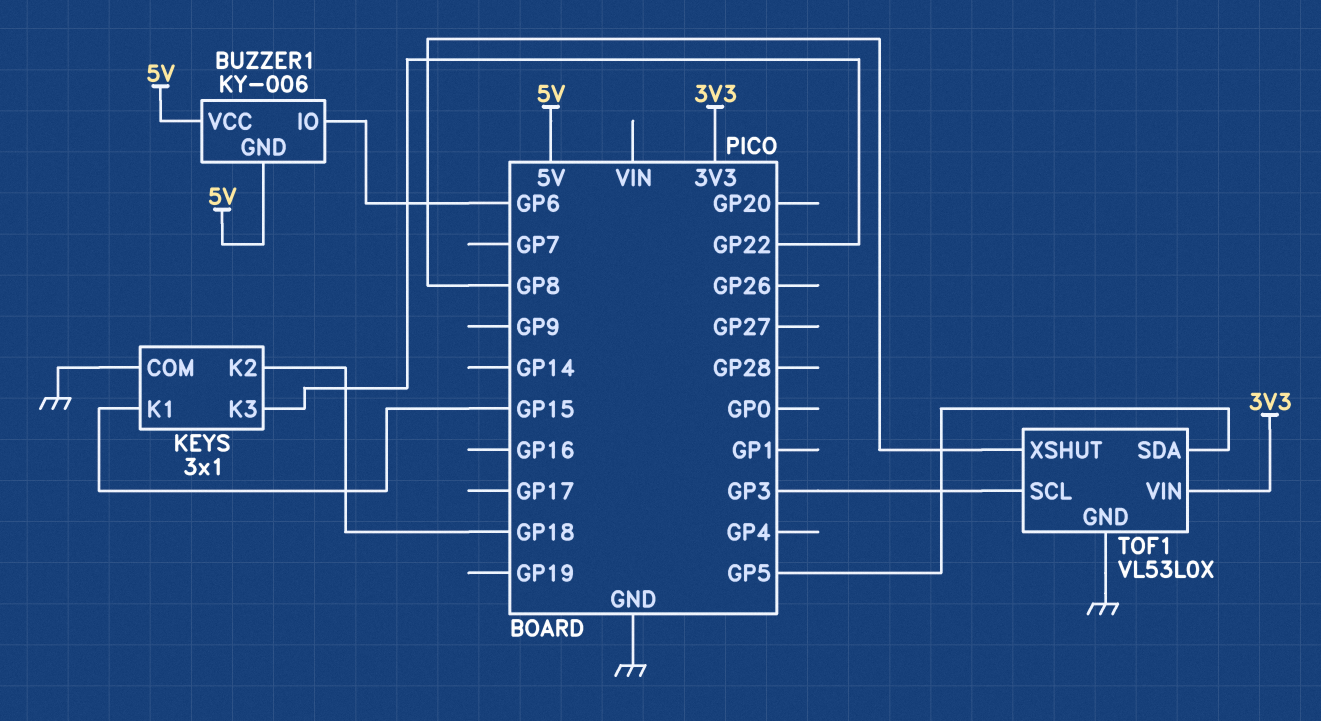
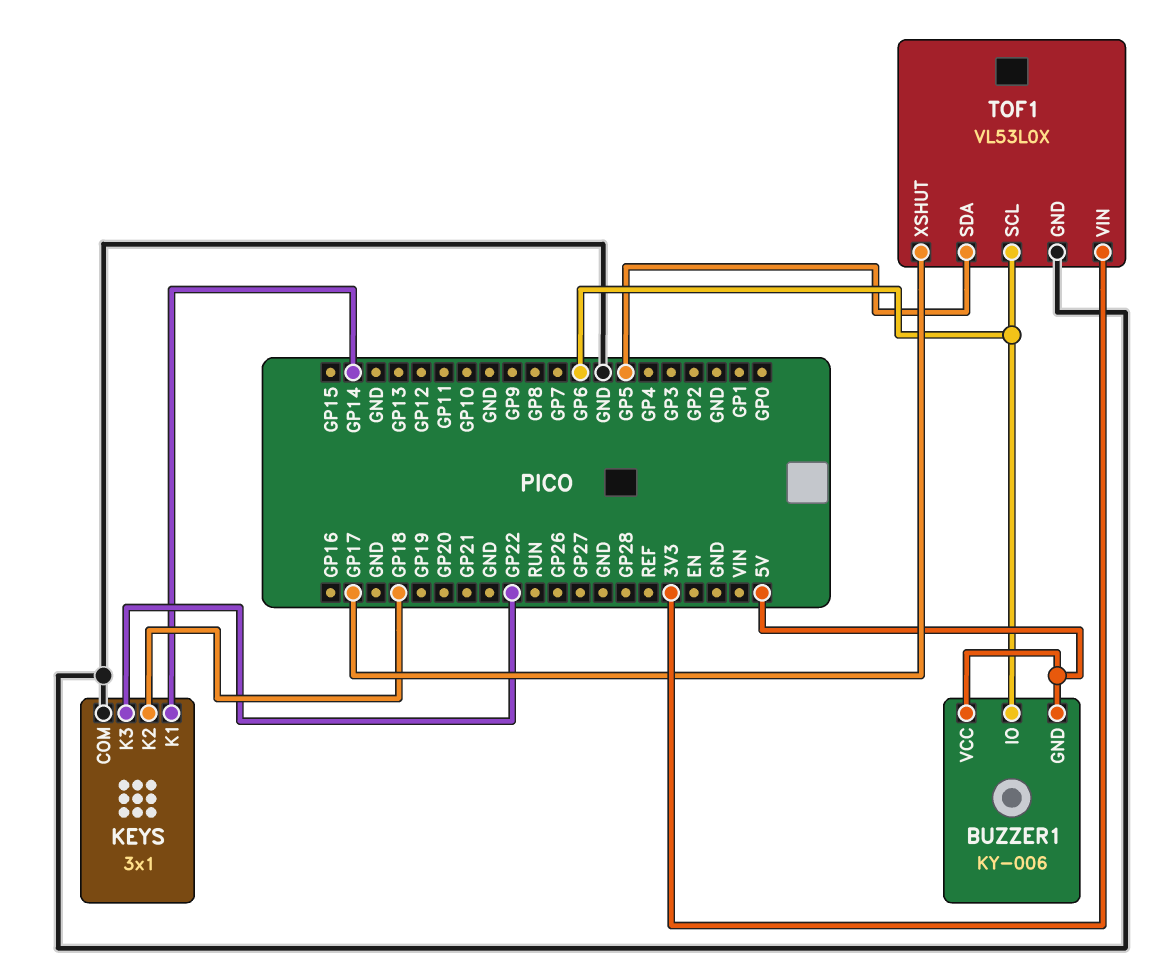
KEYS pin K1: GP15 -> GP14
TOF1 pin SCL: GP3 -> GP6
TOF1 pin XSHUT: GP8 -> GP17

